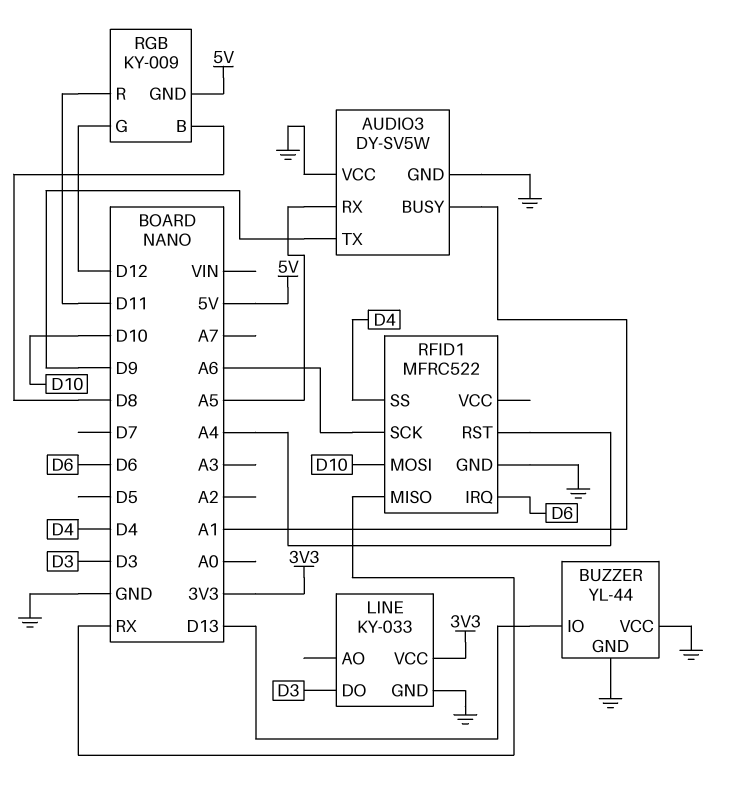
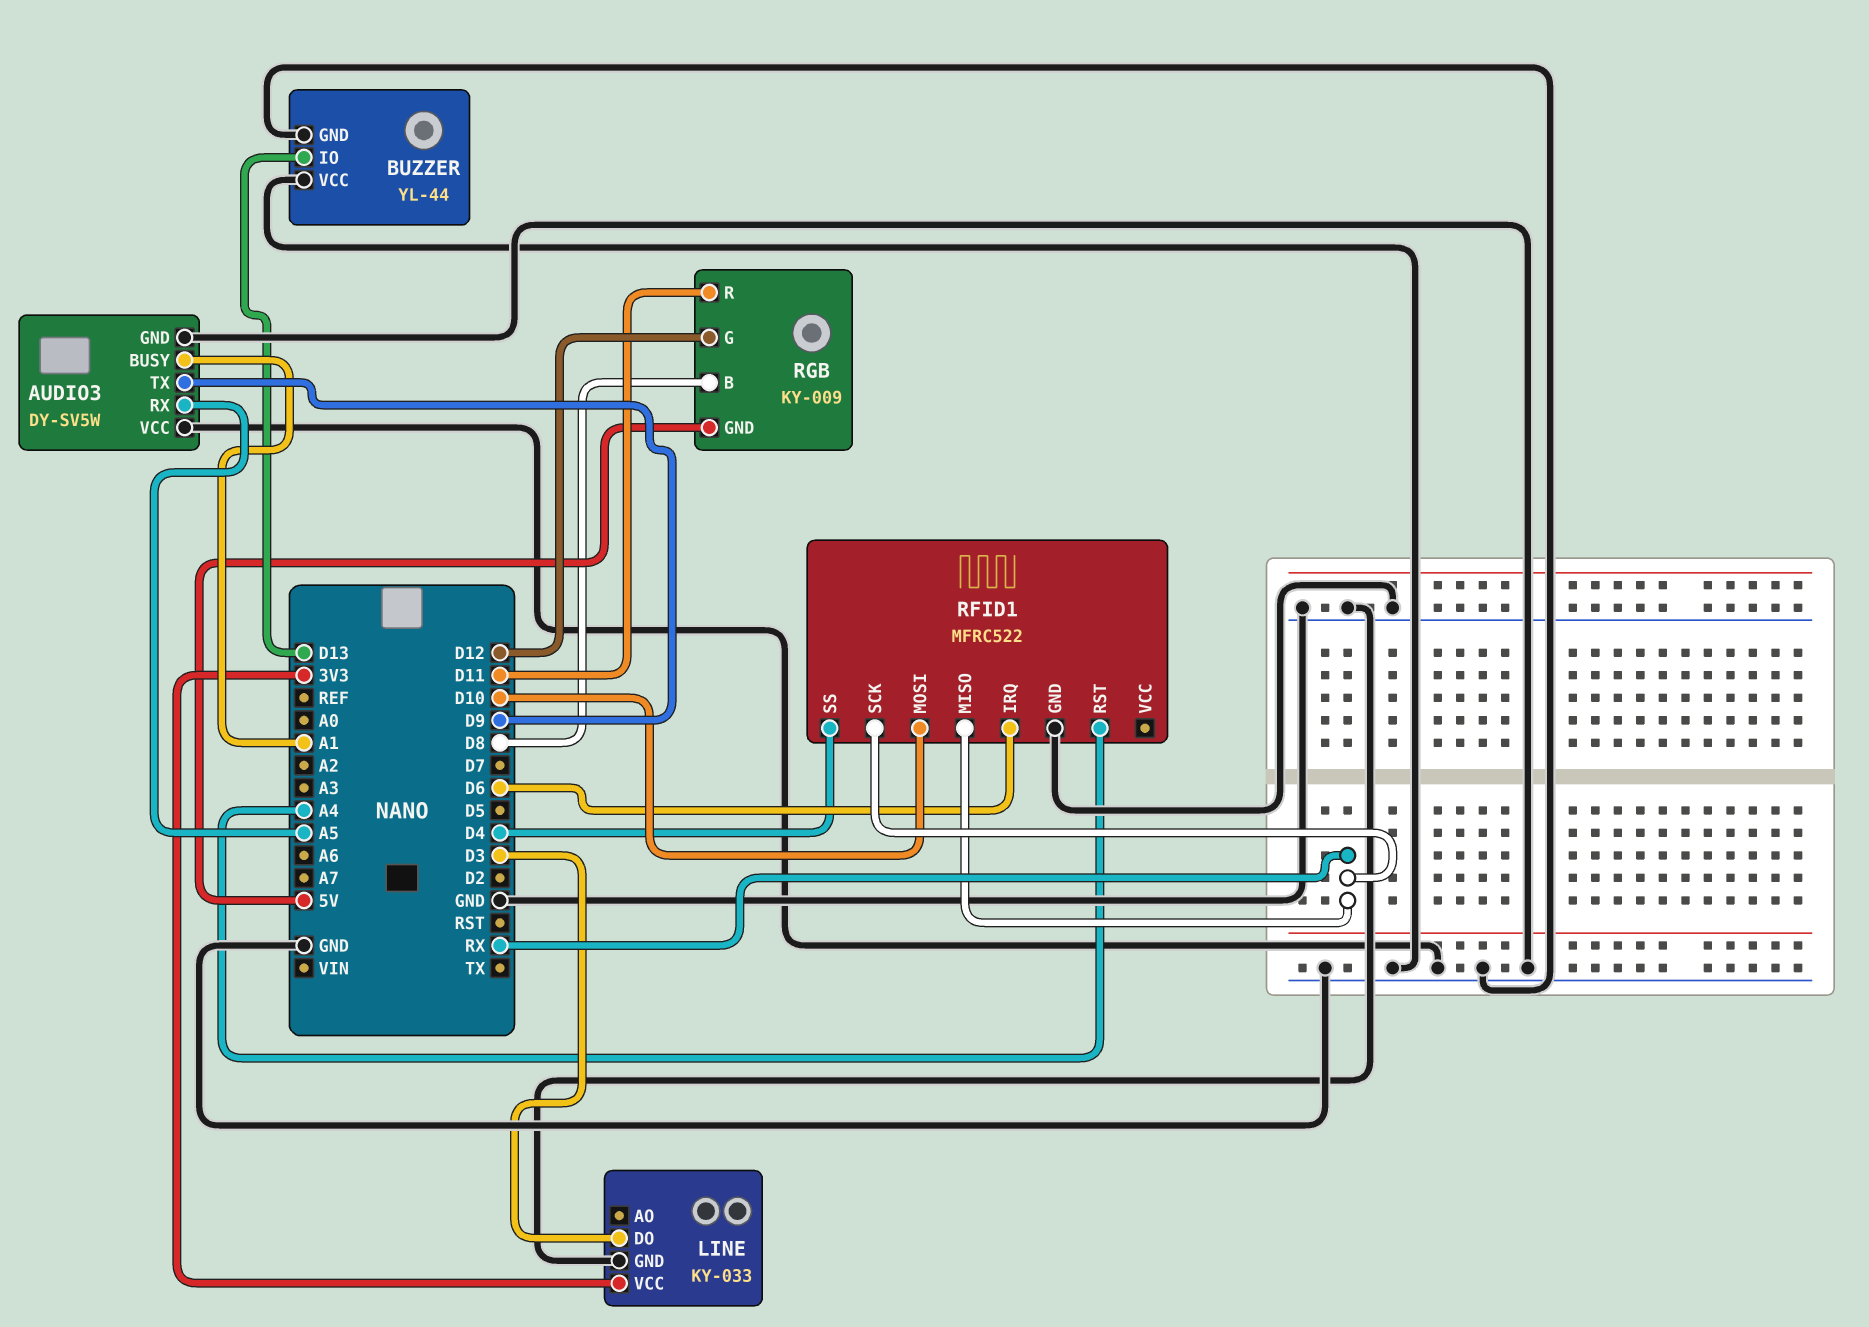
RFID1 pin SCK: A6 -> RX

